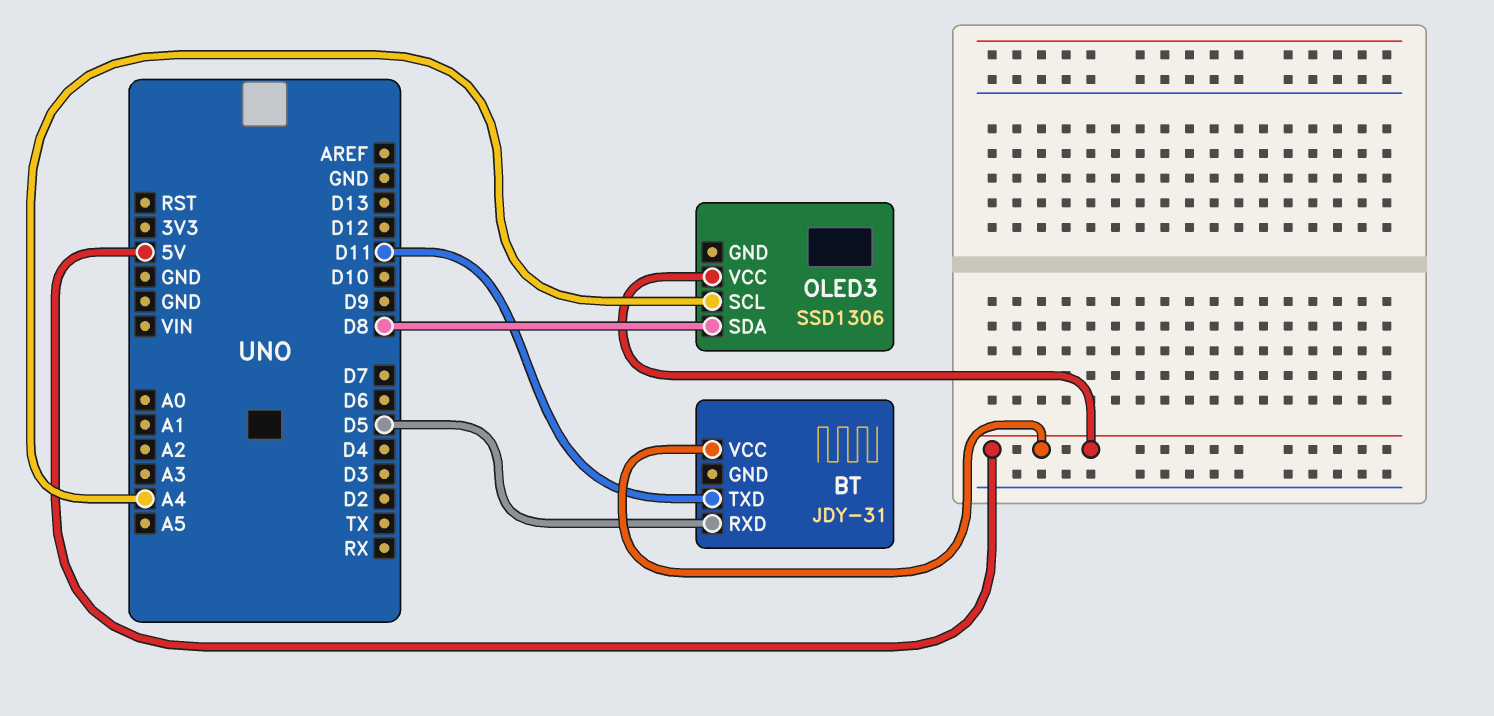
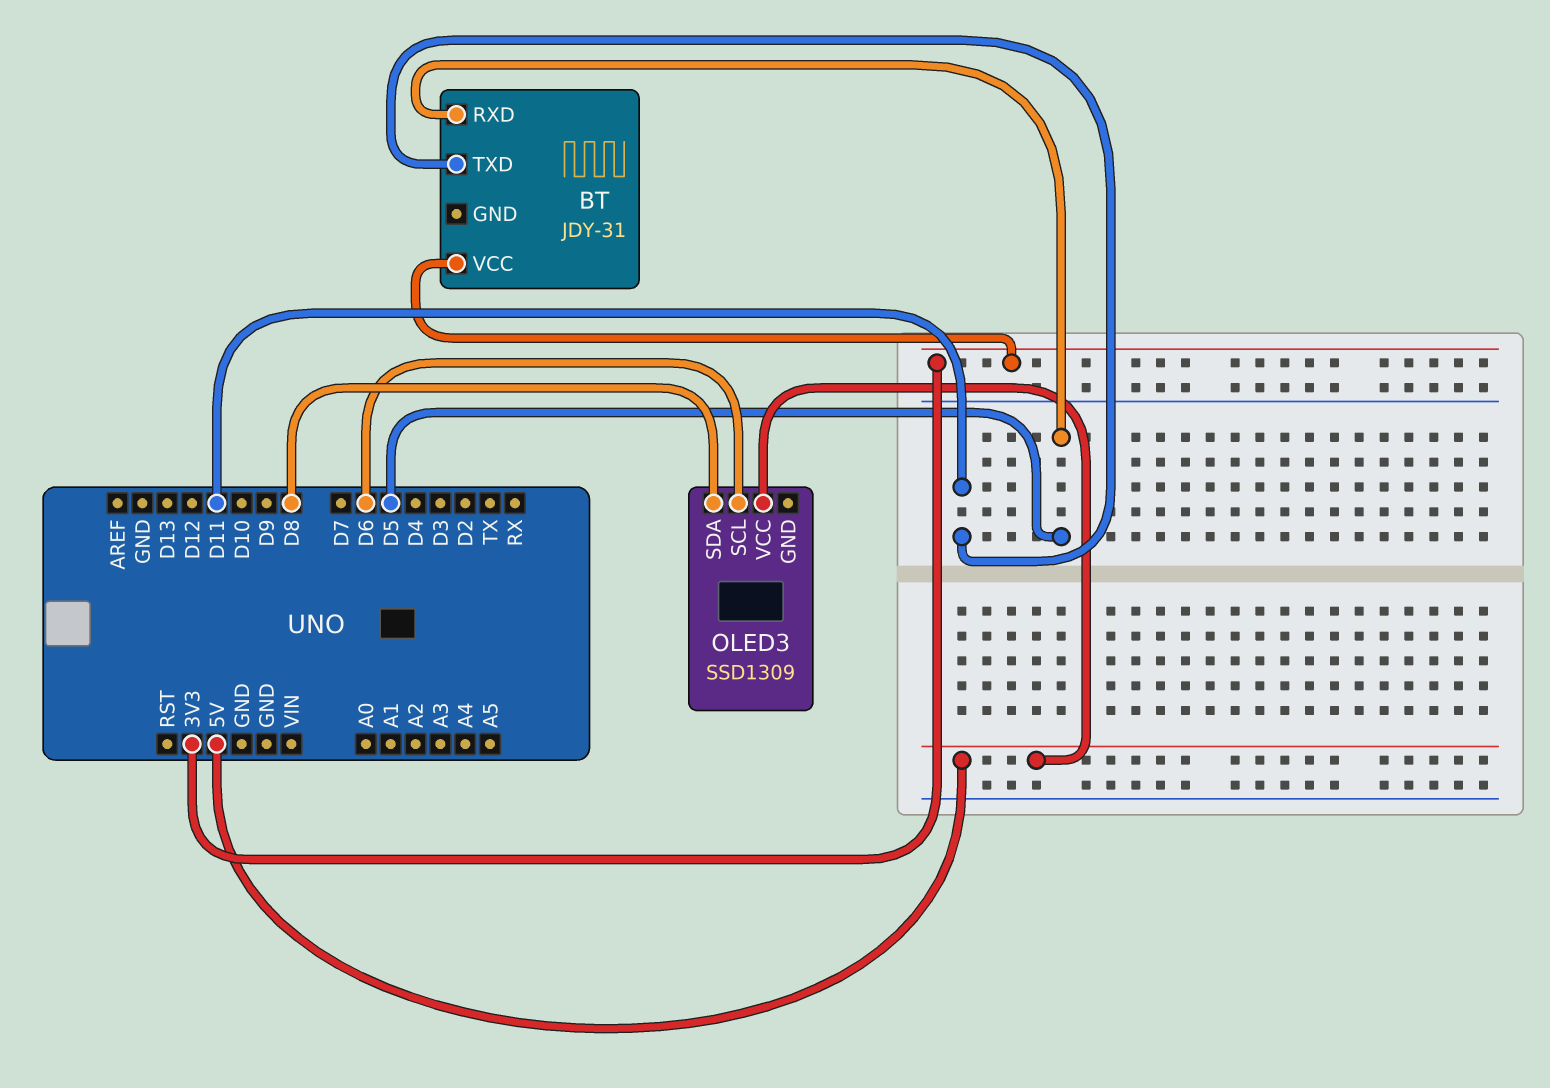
BT pin VCC: 5V -> 3V3
OLED3: SSD1306 -> SSD1309
OLED3 pin SCL: A4 -> D6

